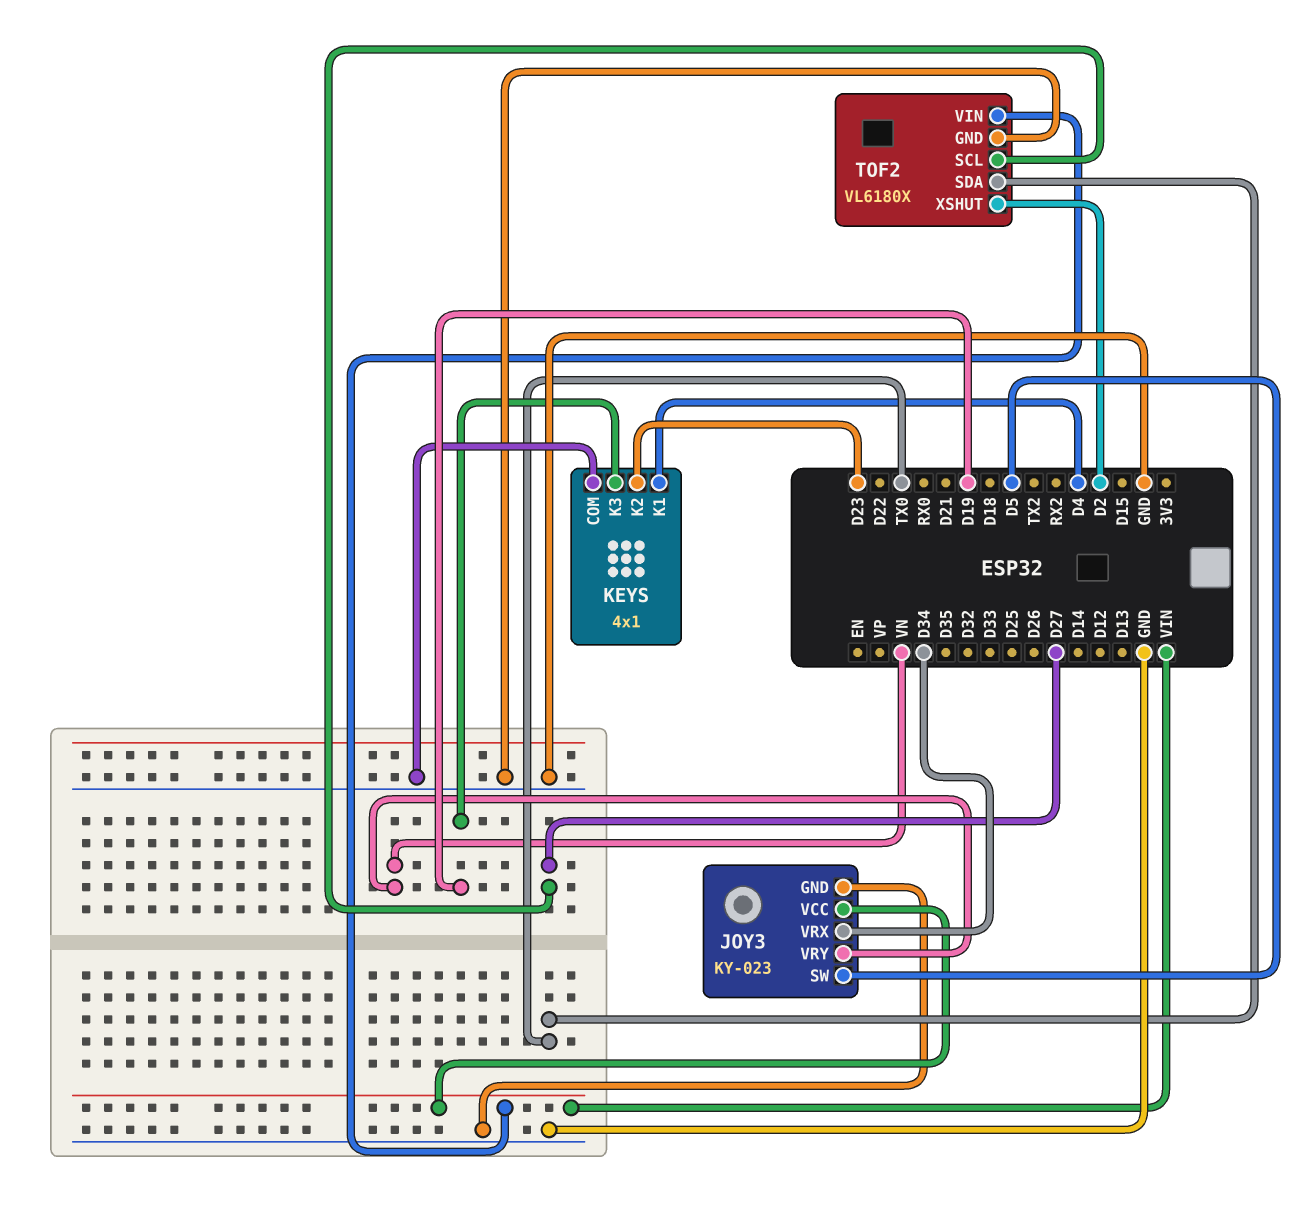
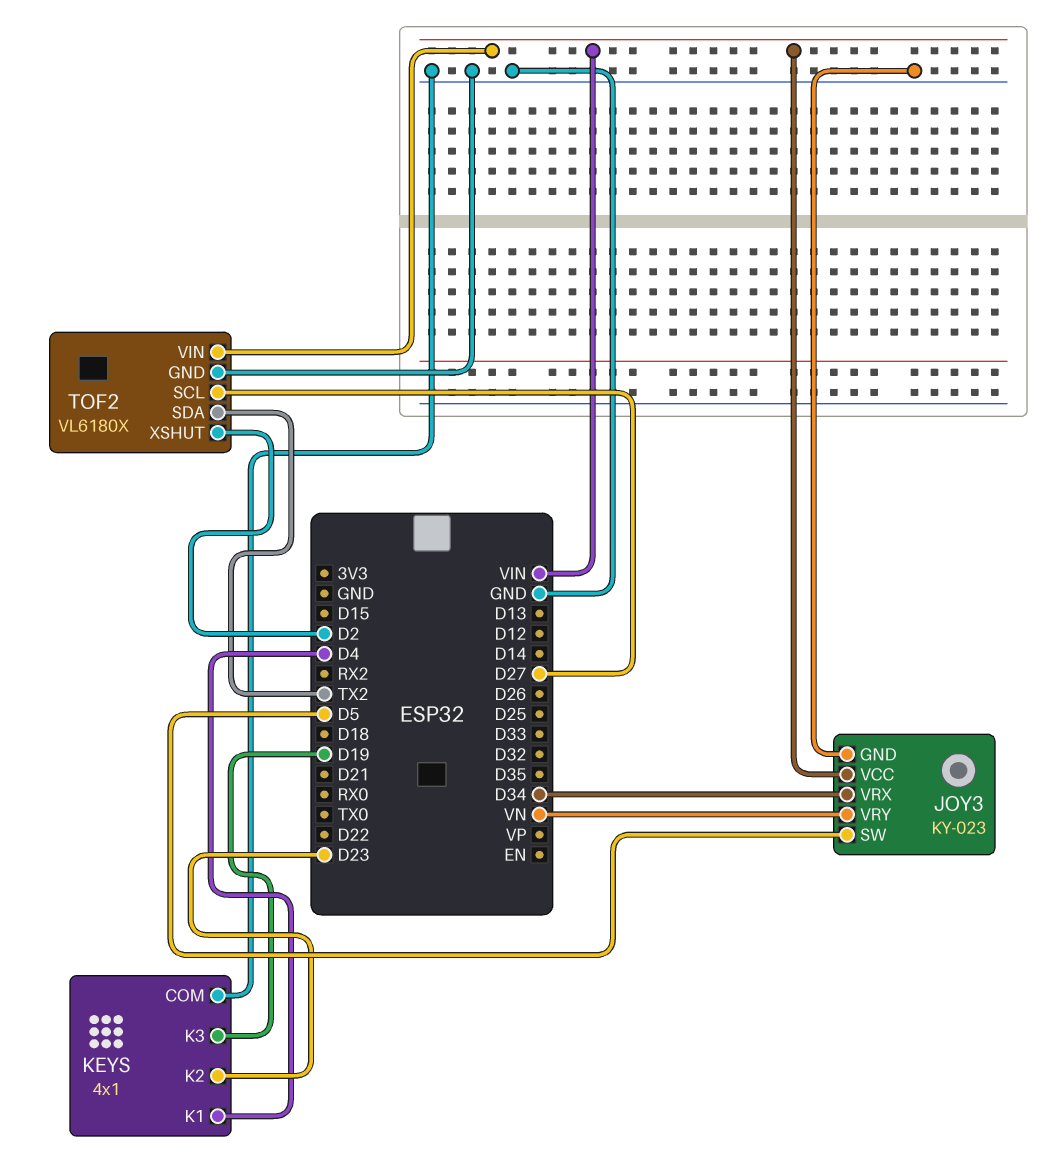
TOF2 pin SDA: TX0 -> TX2

